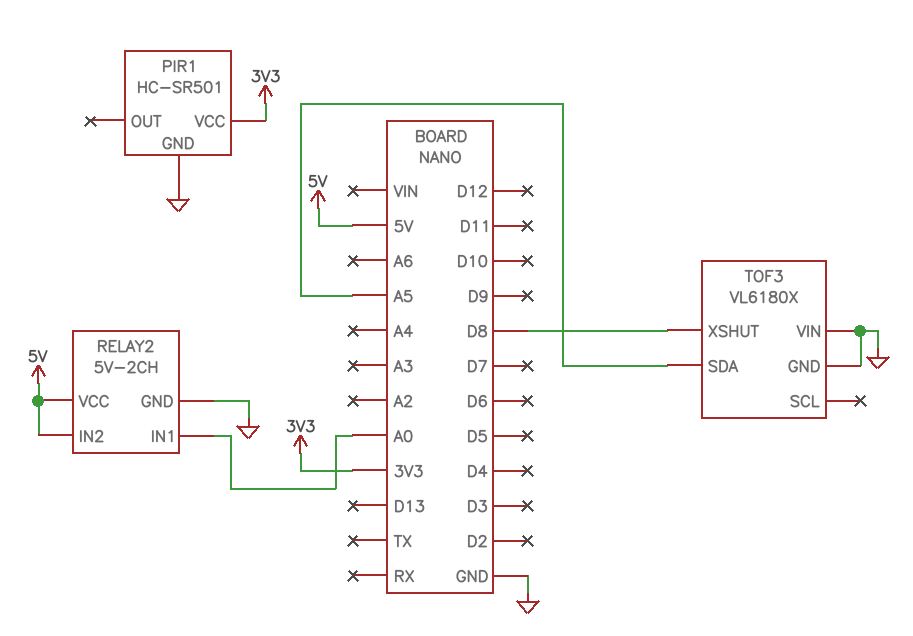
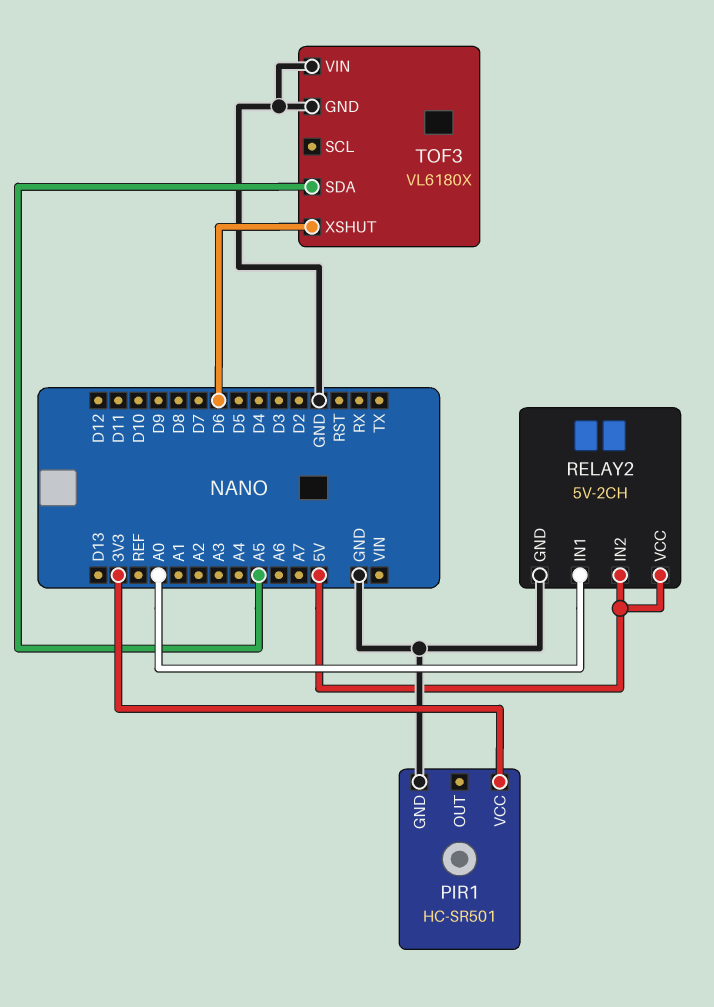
TOF3 pin XSHUT: D8 -> D6

